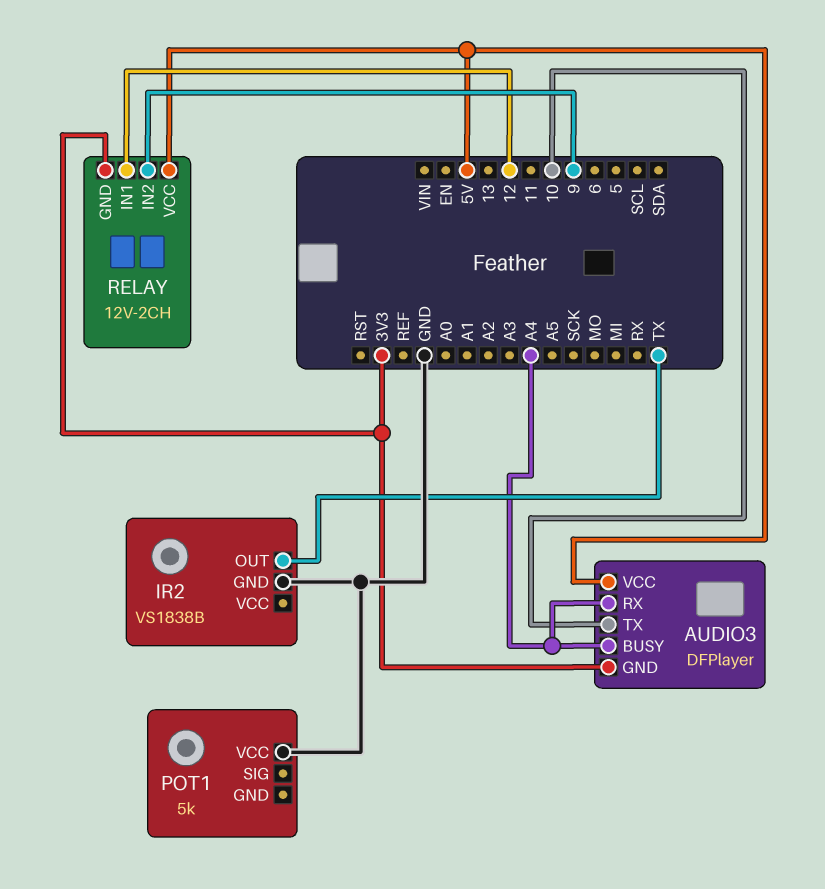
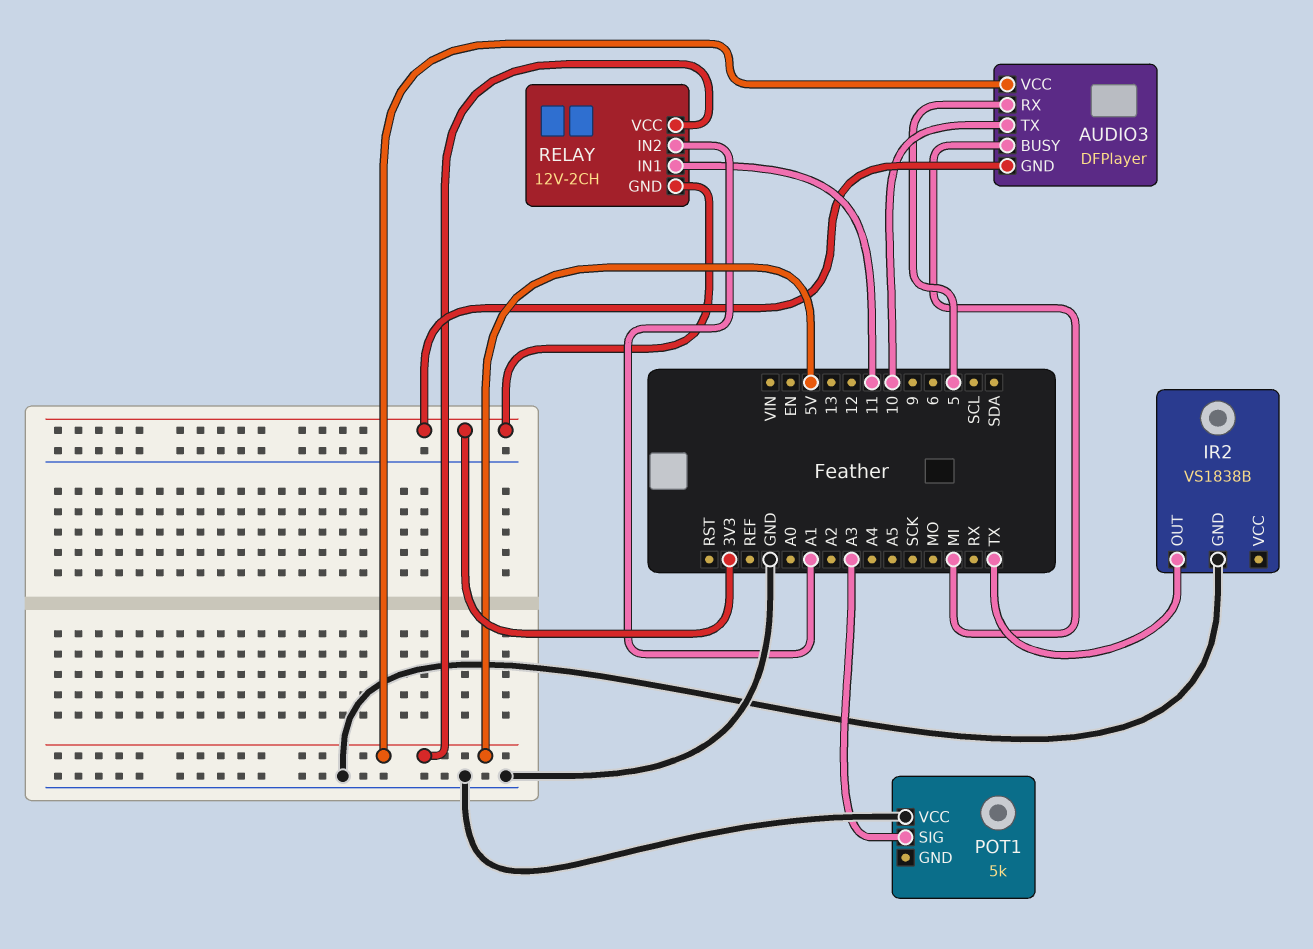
AUDIO3 pin BUSY: A4 -> MI
AUDIO3 pin RX: A4 -> 5
POT1 pin SIG: none -> A3
RELAY pin IN1: 12 -> 11
RELAY pin IN2: 9 -> A1

